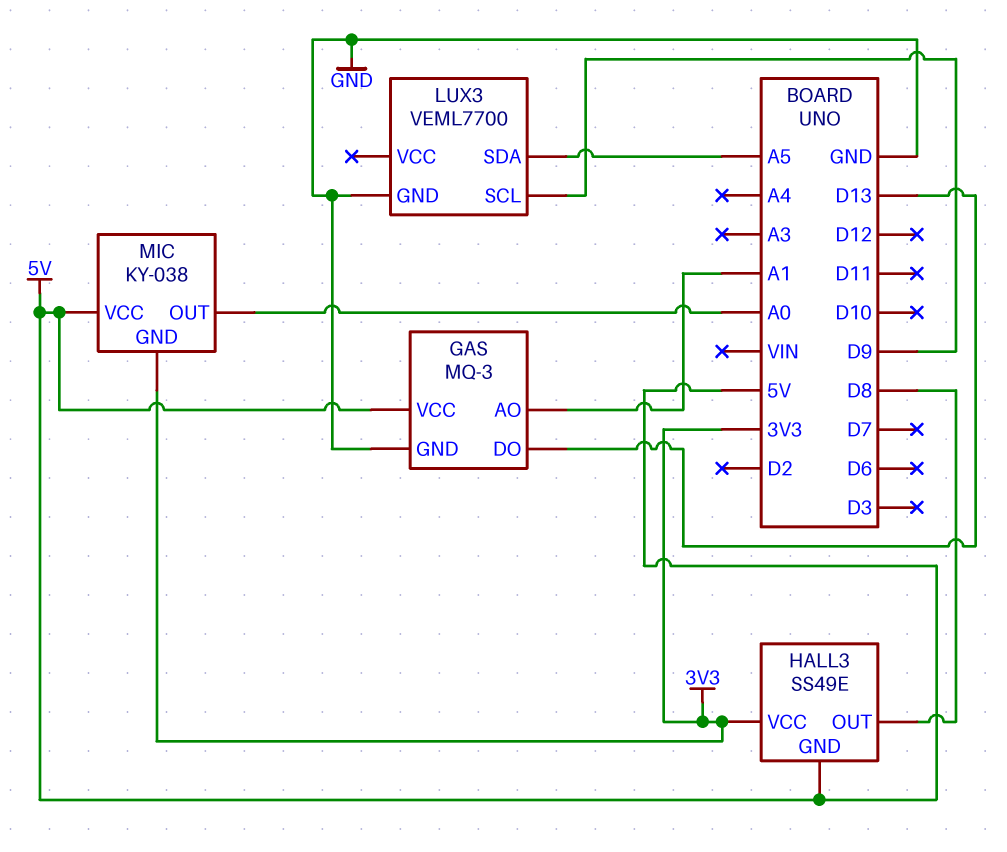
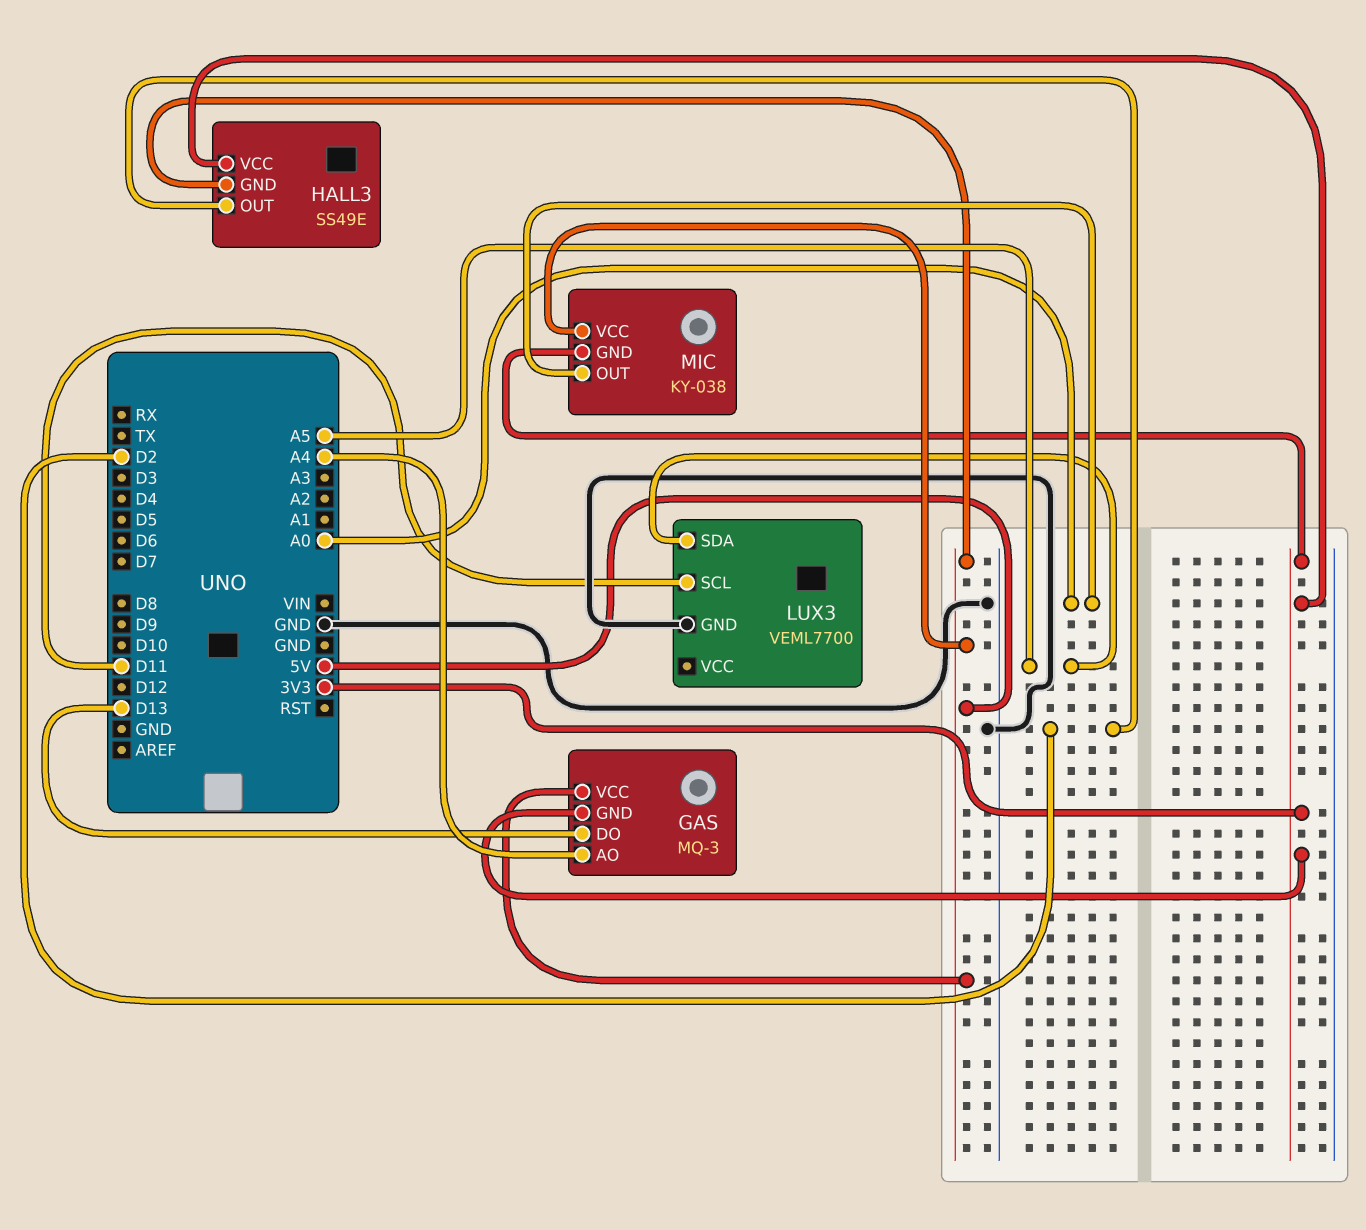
GAS pin AO: A1 -> A4
GAS pin GND: GND -> 3V3
HALL3 pin OUT: D8 -> D2
LUX3 pin SCL: D9 -> D11

